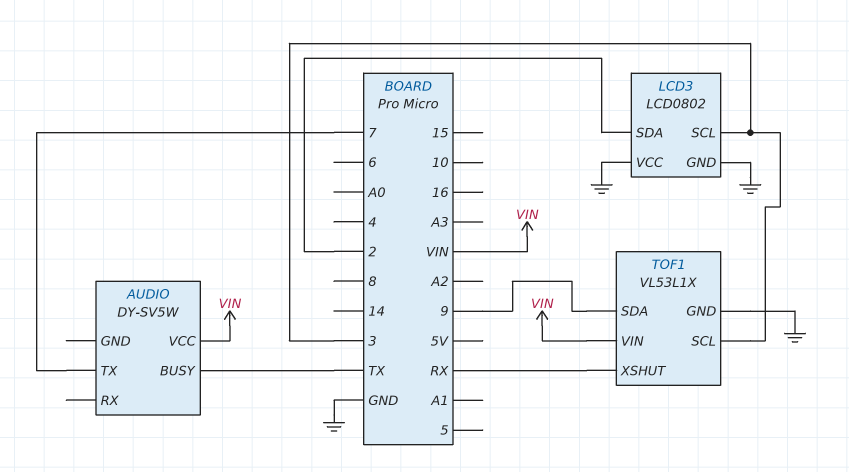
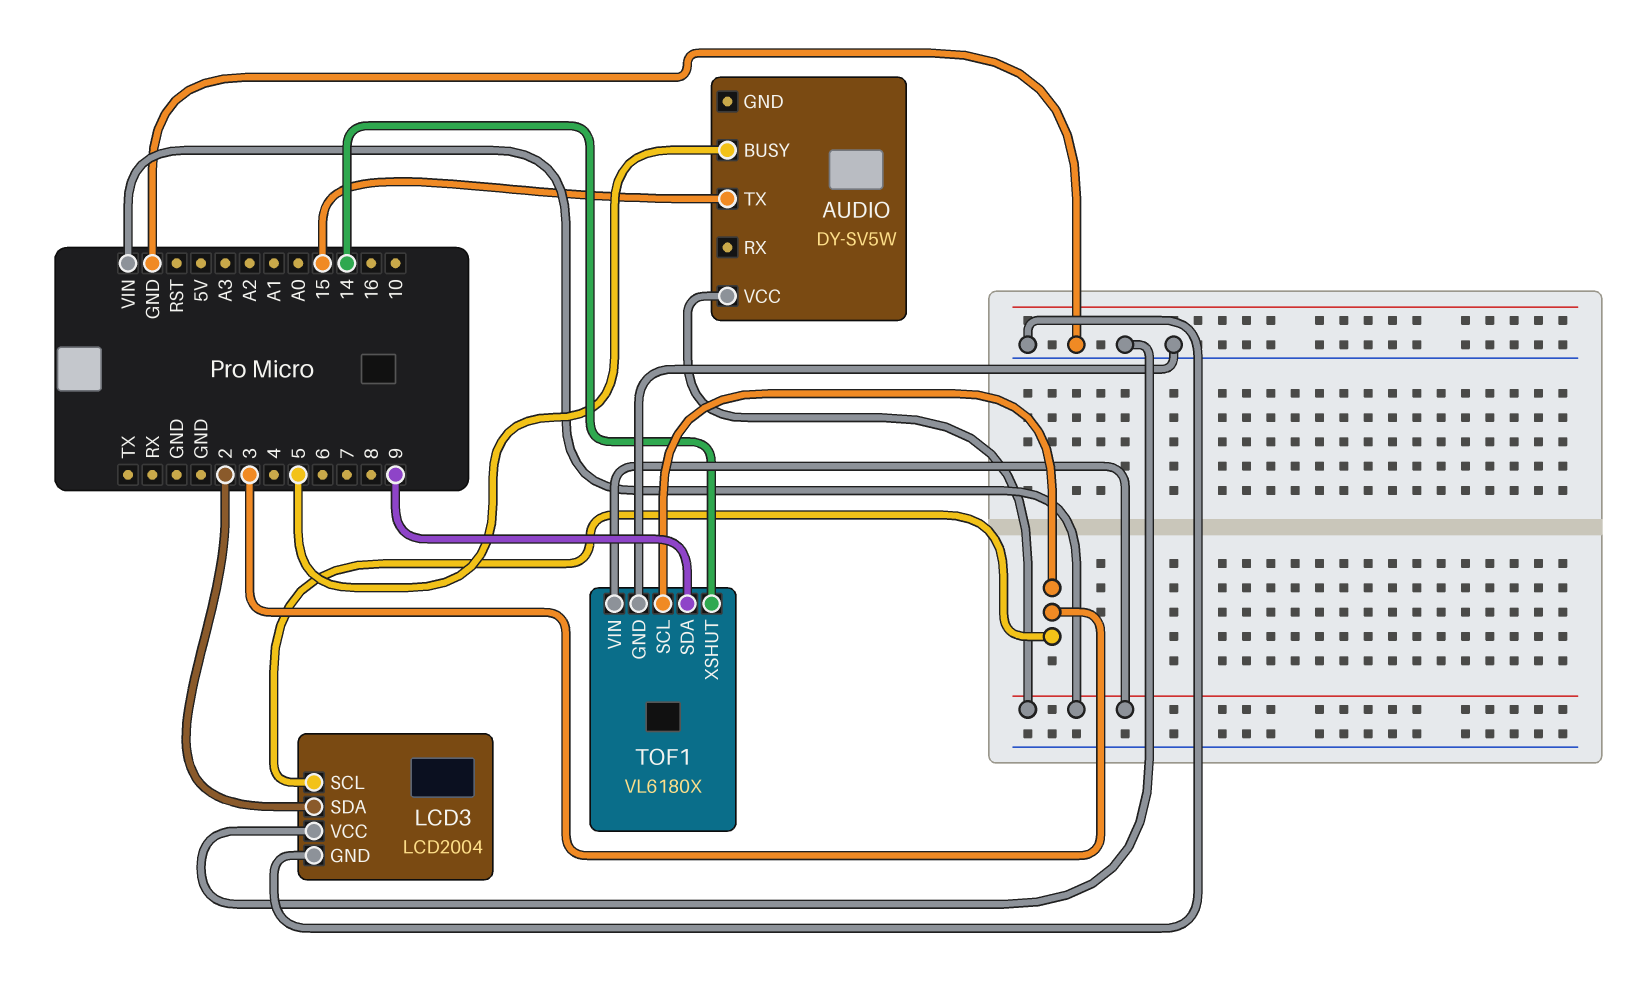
AUDIO pin BUSY: TX -> 5
AUDIO pin TX: 7 -> 15
LCD3: LCD0802 -> LCD2004
TOF1: VL53L1X -> VL6180X
TOF1 pin XSHUT: RX -> 14

